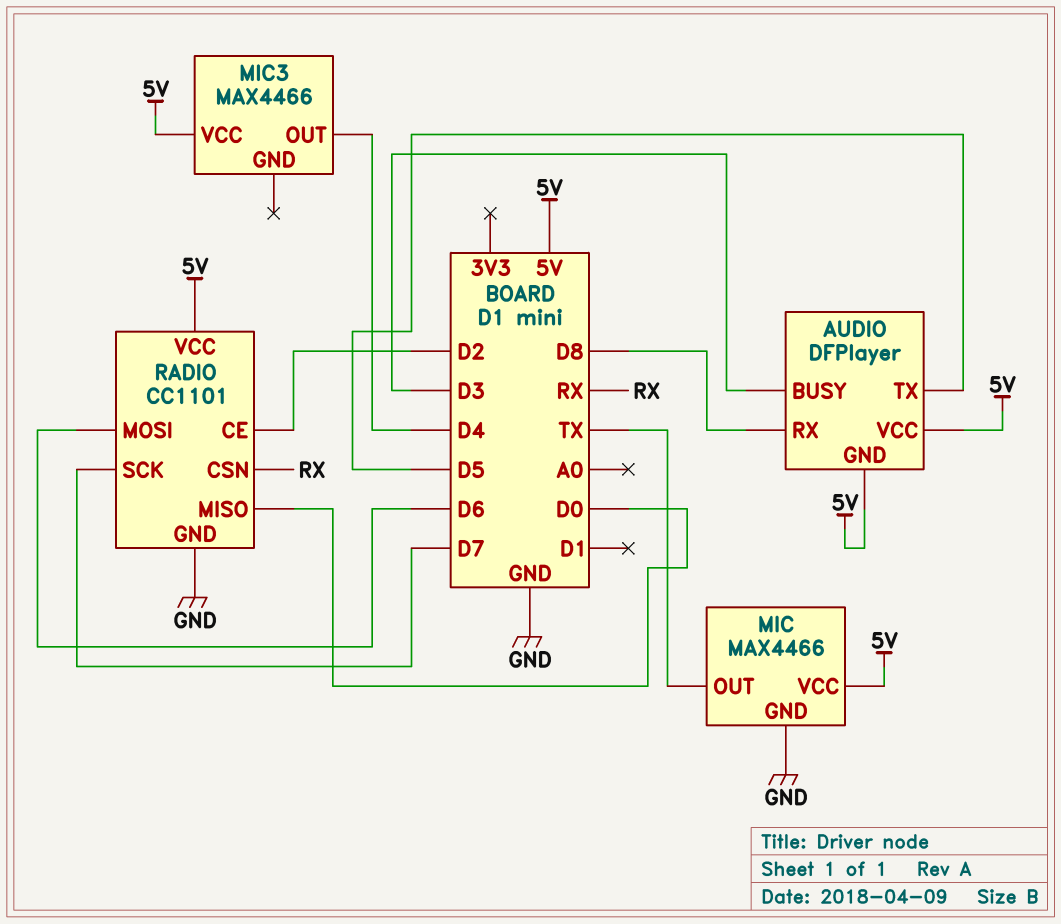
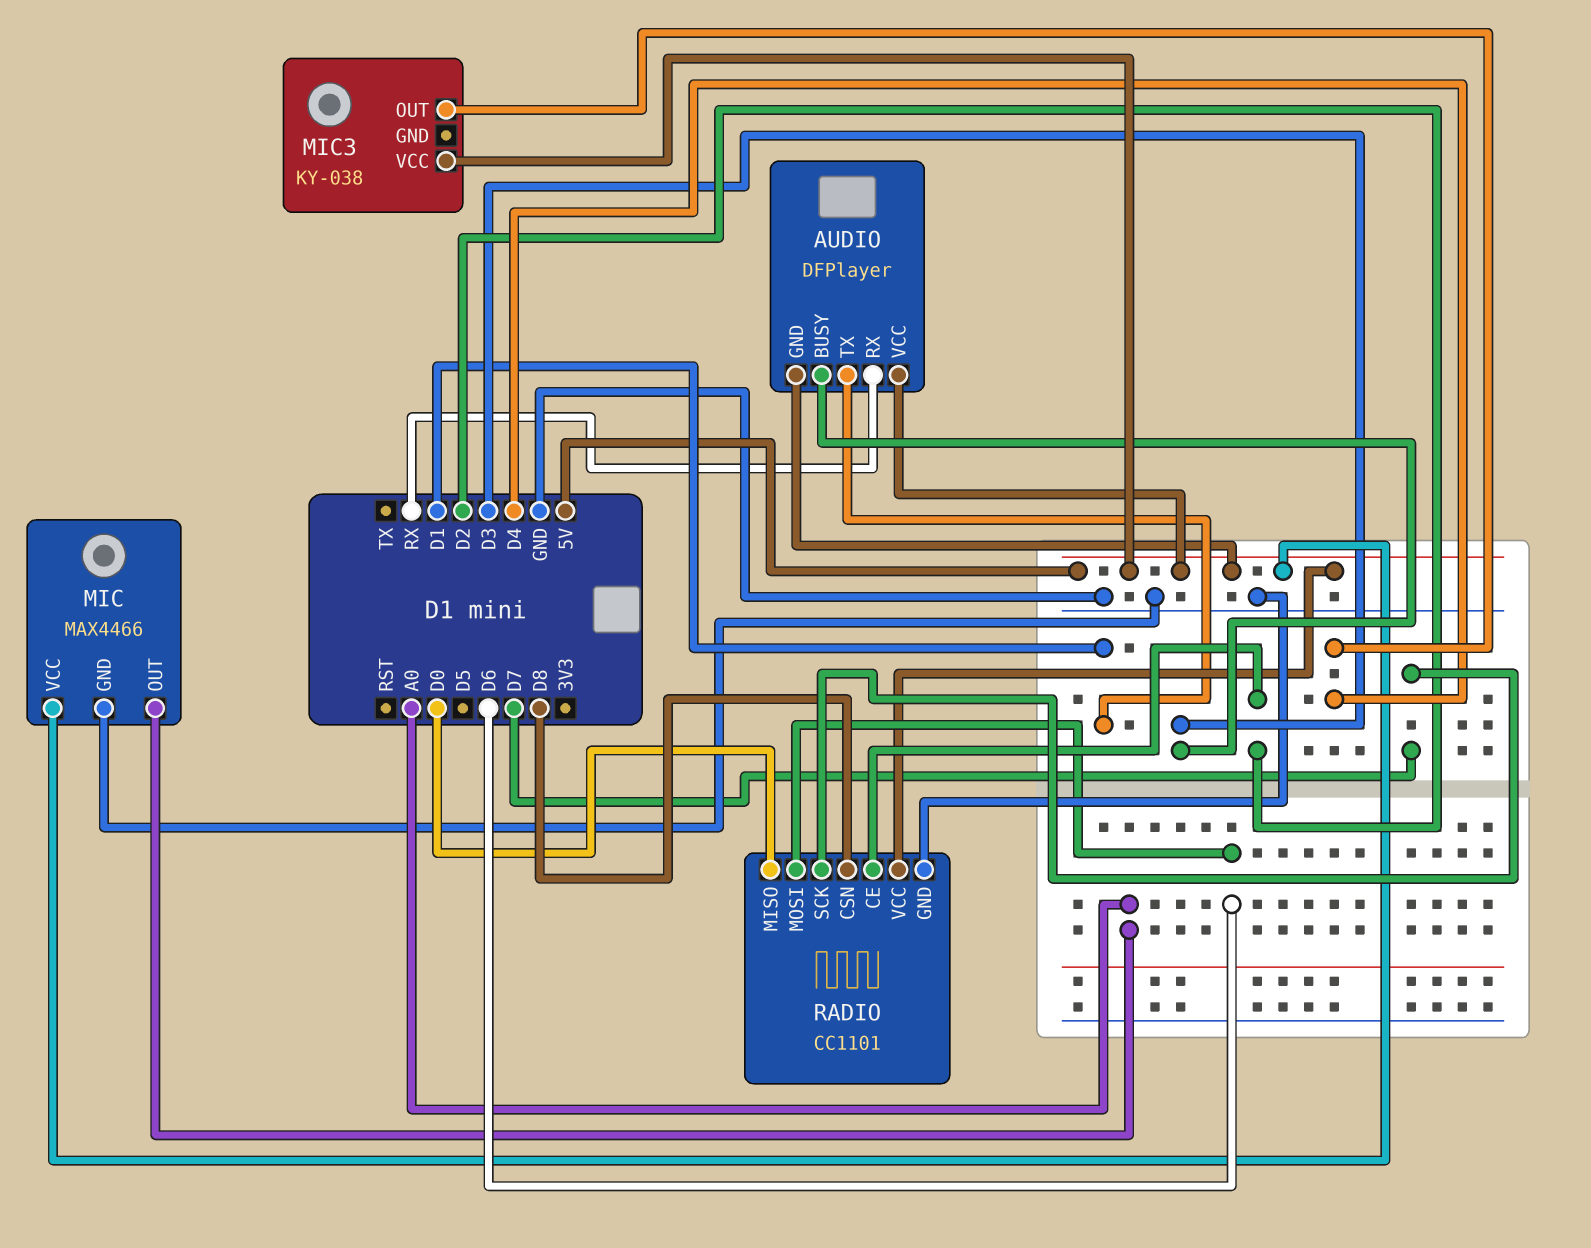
AUDIO pin RX: D8 -> RX
AUDIO pin TX: D5 -> D1
MIC pin OUT: TX -> A0
MIC3: MAX4466 -> KY-038
RADIO pin CSN: RX -> D8

